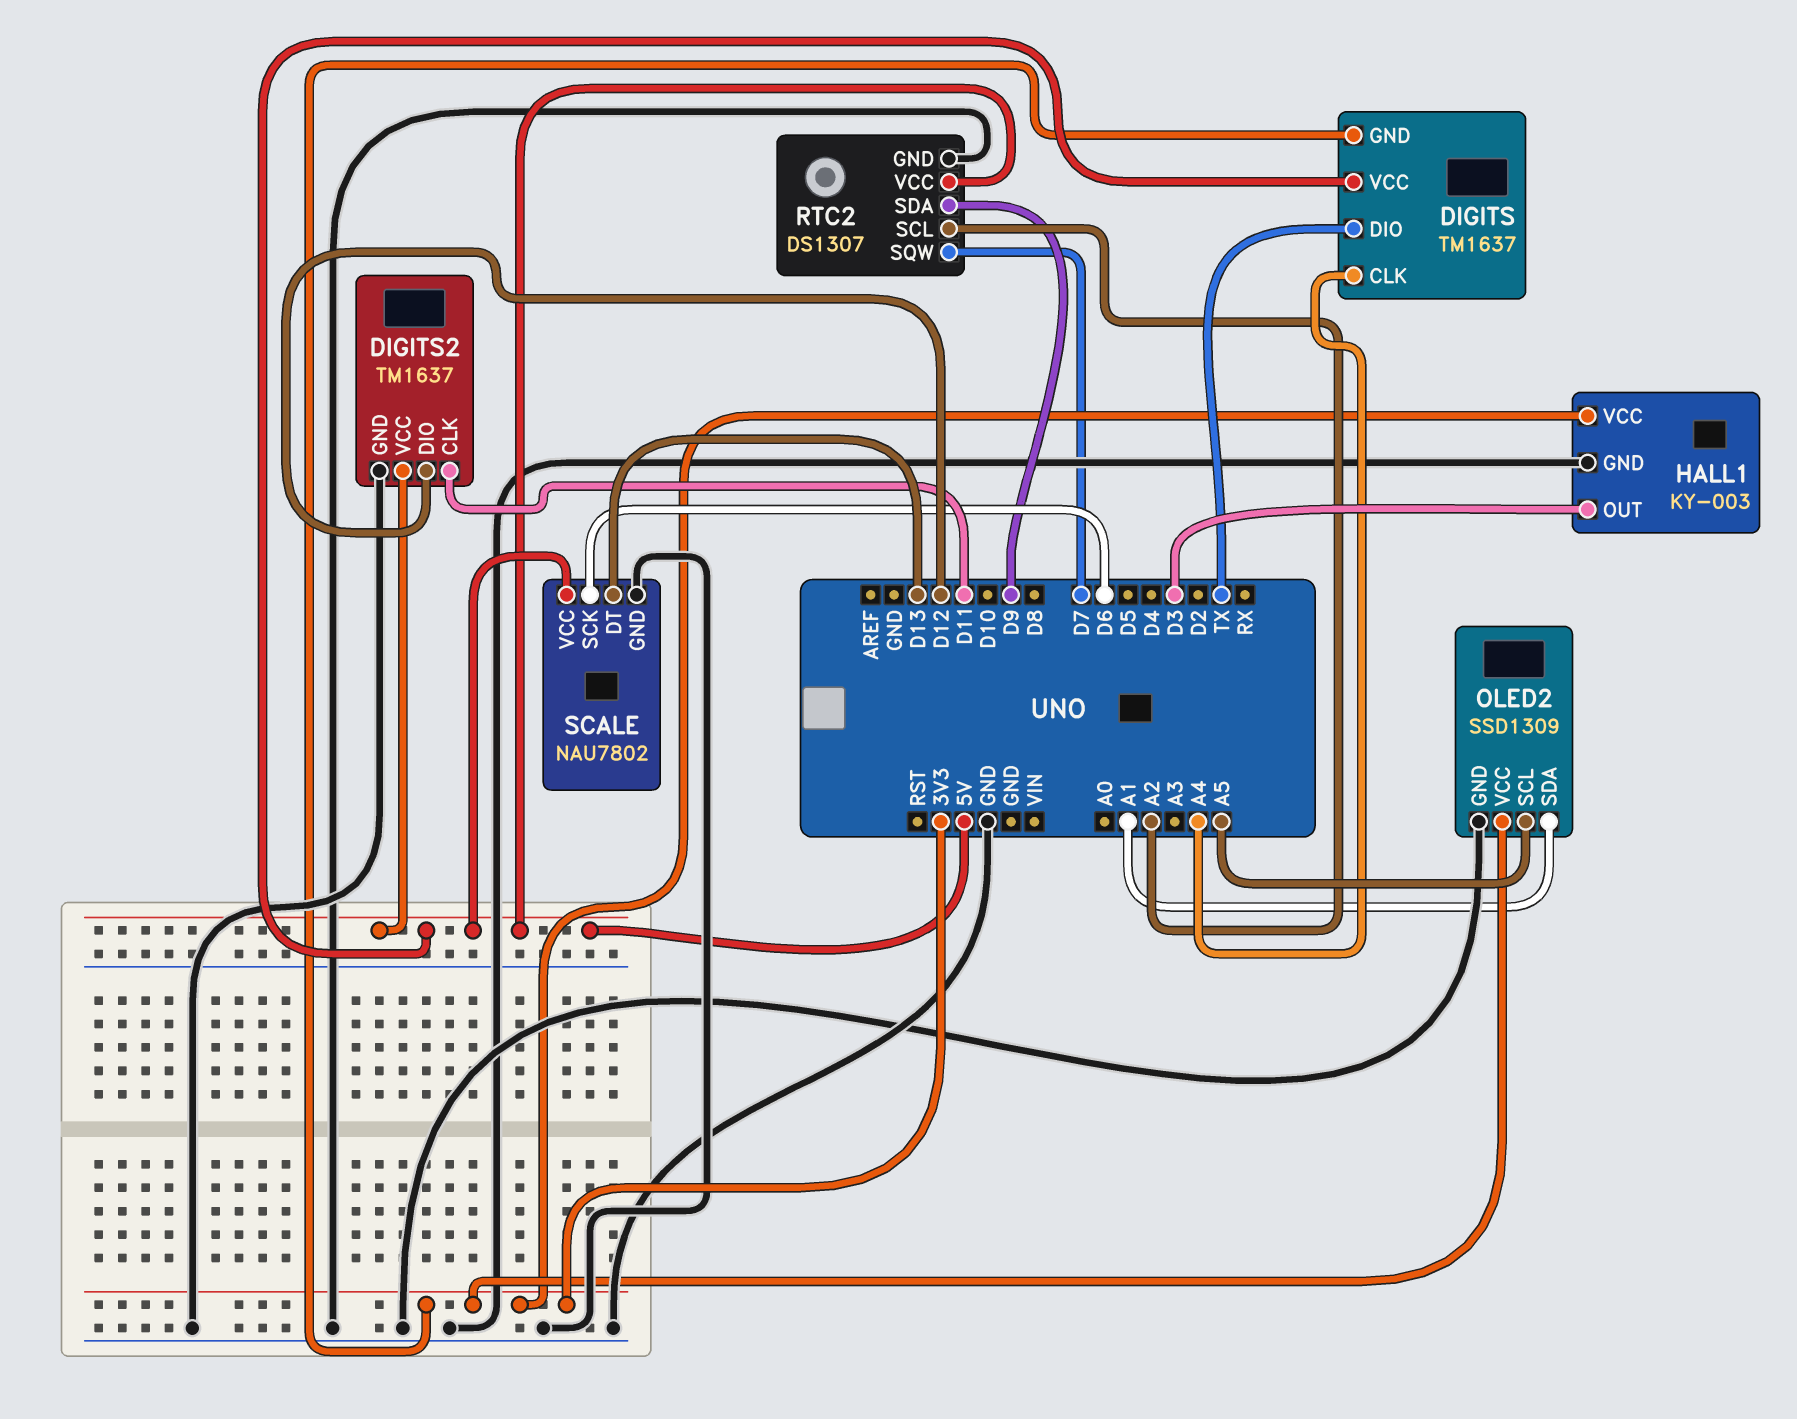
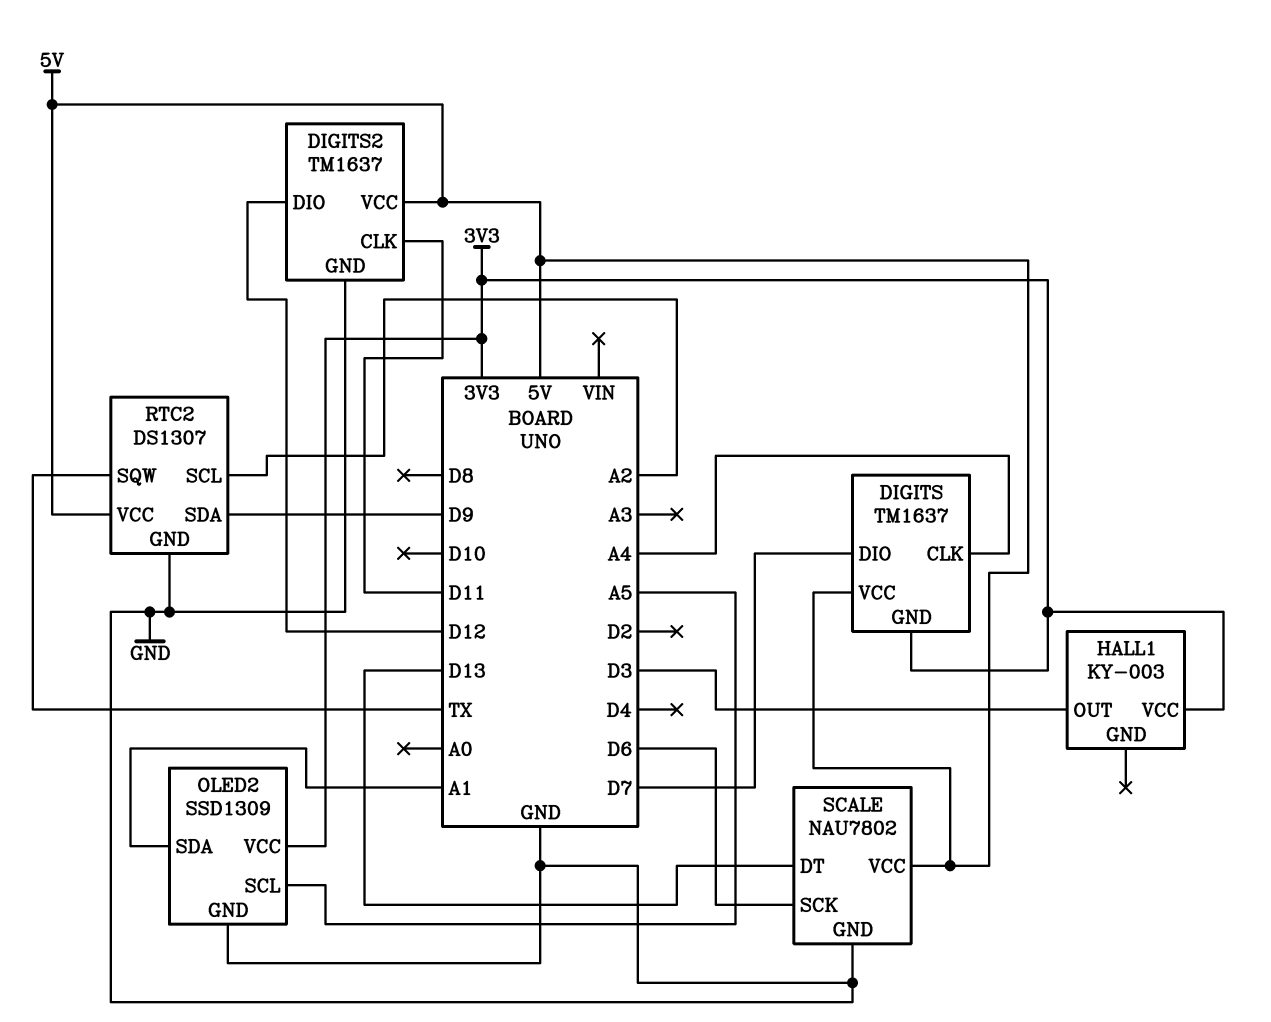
DIGITS pin DIO: TX -> D7
HALL1 pin GND: GND -> none
RTC2 pin SQW: D7 -> TX

